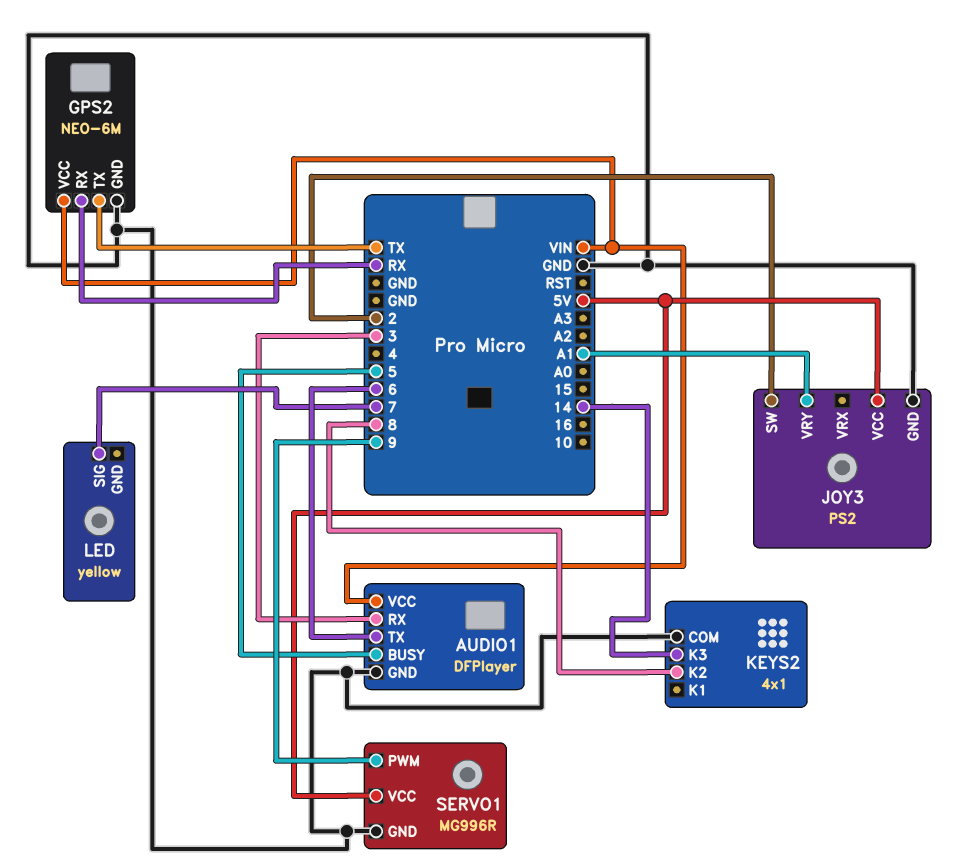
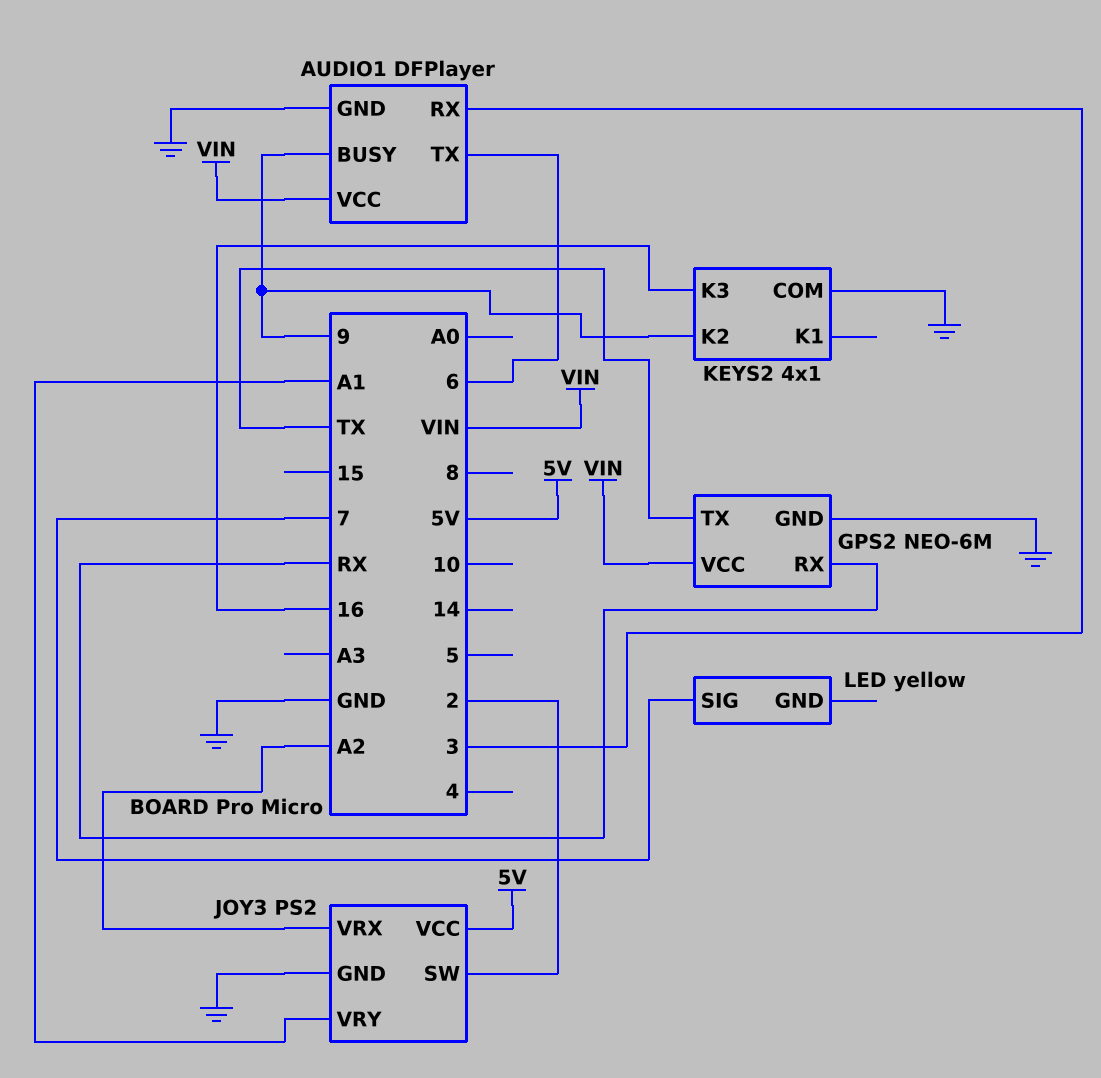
AUDIO1 pin BUSY: 5 -> 9
JOY3 pin VRX: none -> A2
KEYS2 pin K2: 8 -> 9
KEYS2 pin K3: 14 -> 16
SERVO1: MG996R -> none
SERVO1 pin GND: GND -> none
SERVO1 pin PWM: 9 -> none
SERVO1 pin VCC: 5V -> none

